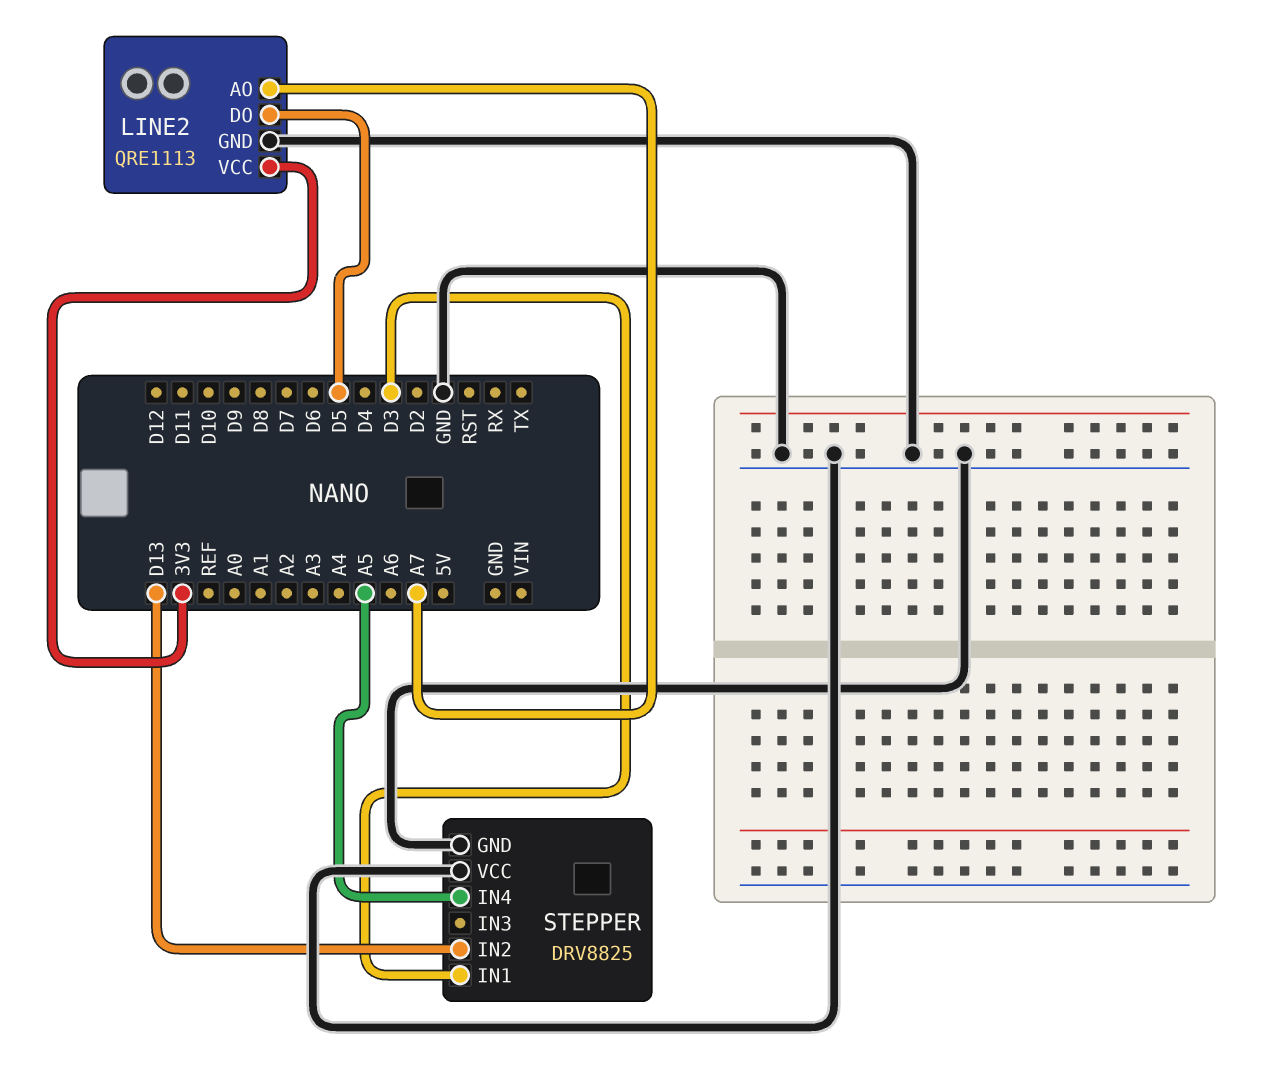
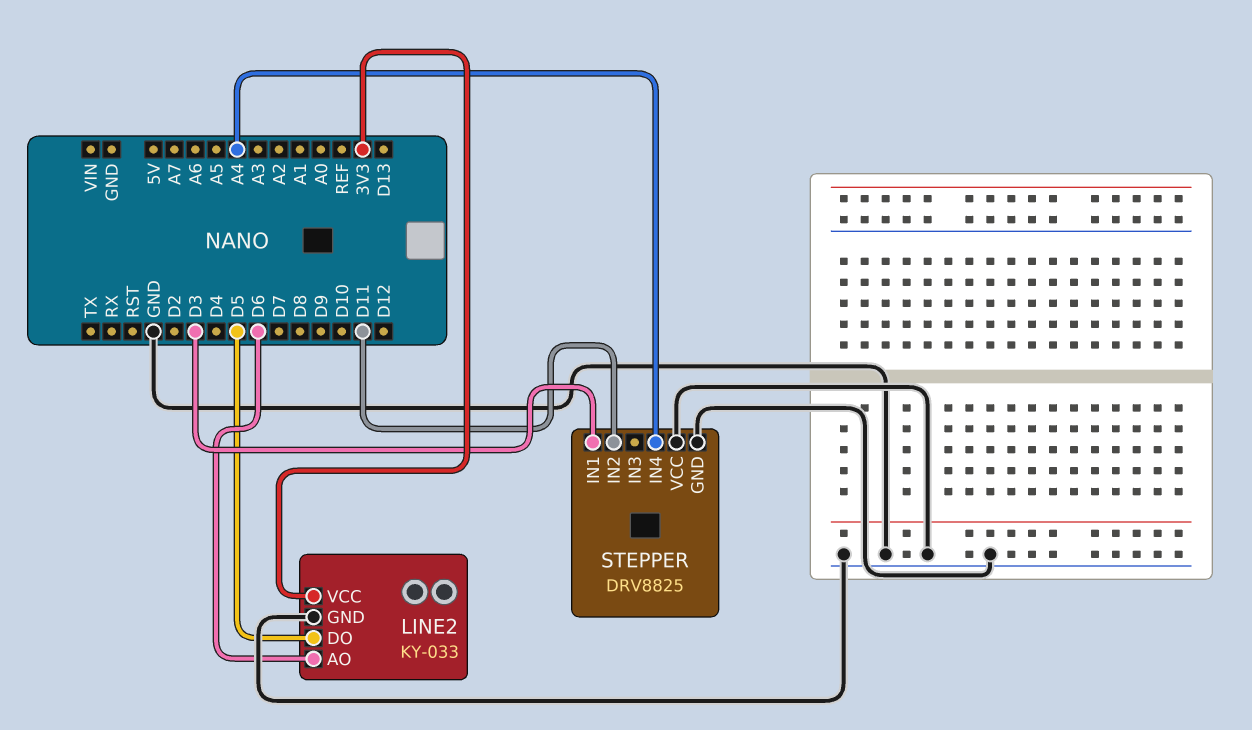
LINE2: QRE1113 -> KY-033
LINE2 pin AO: A7 -> D6
STEPPER pin IN2: D13 -> D11
STEPPER pin IN4: A5 -> A4

